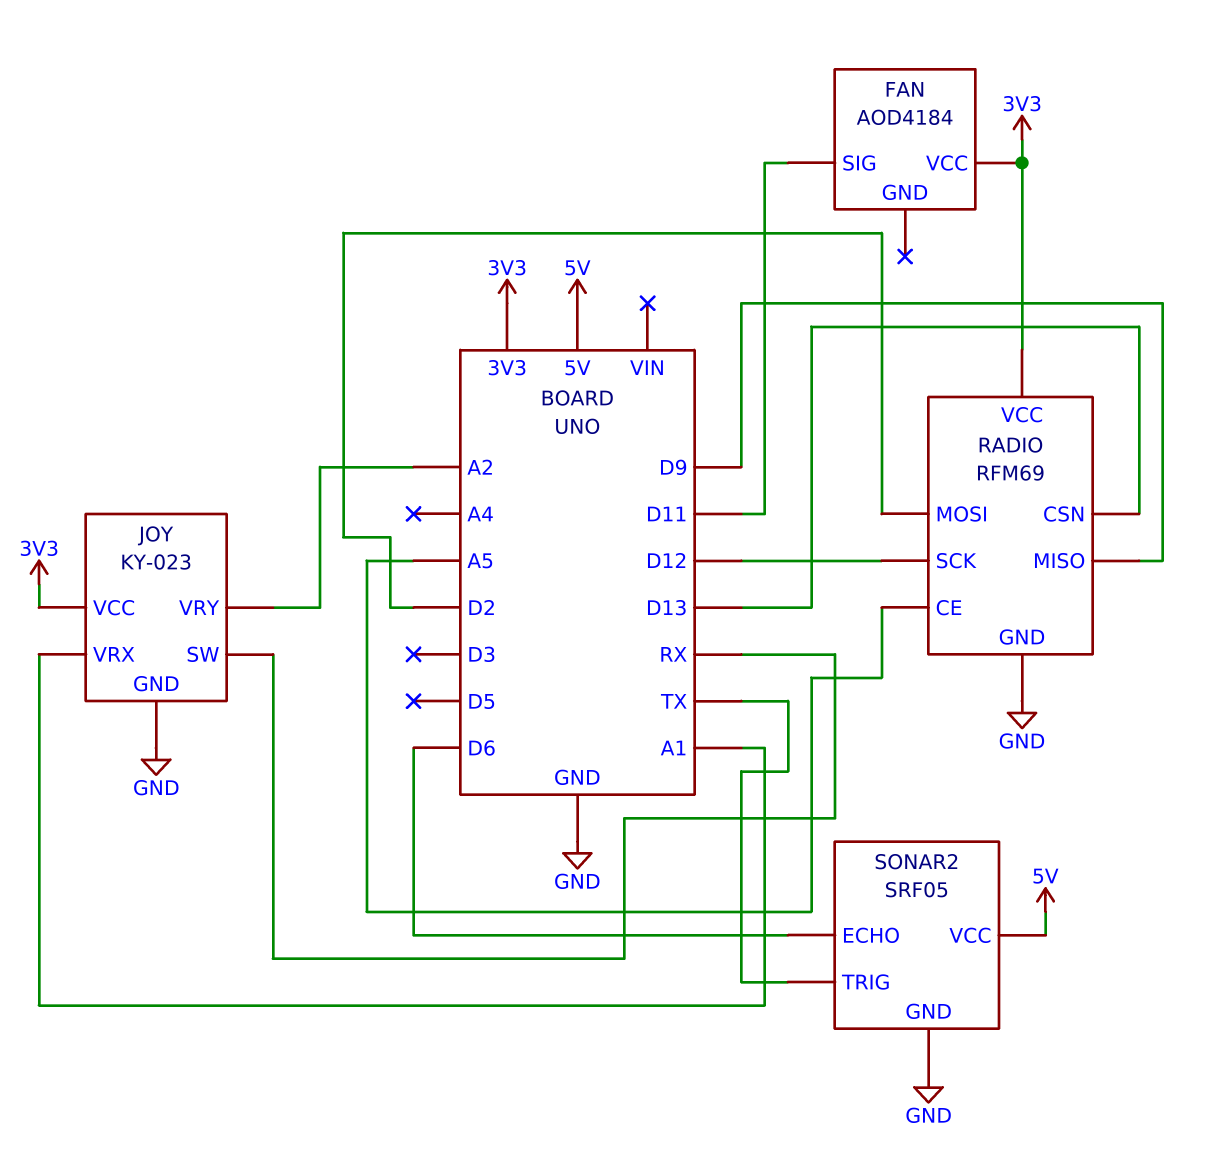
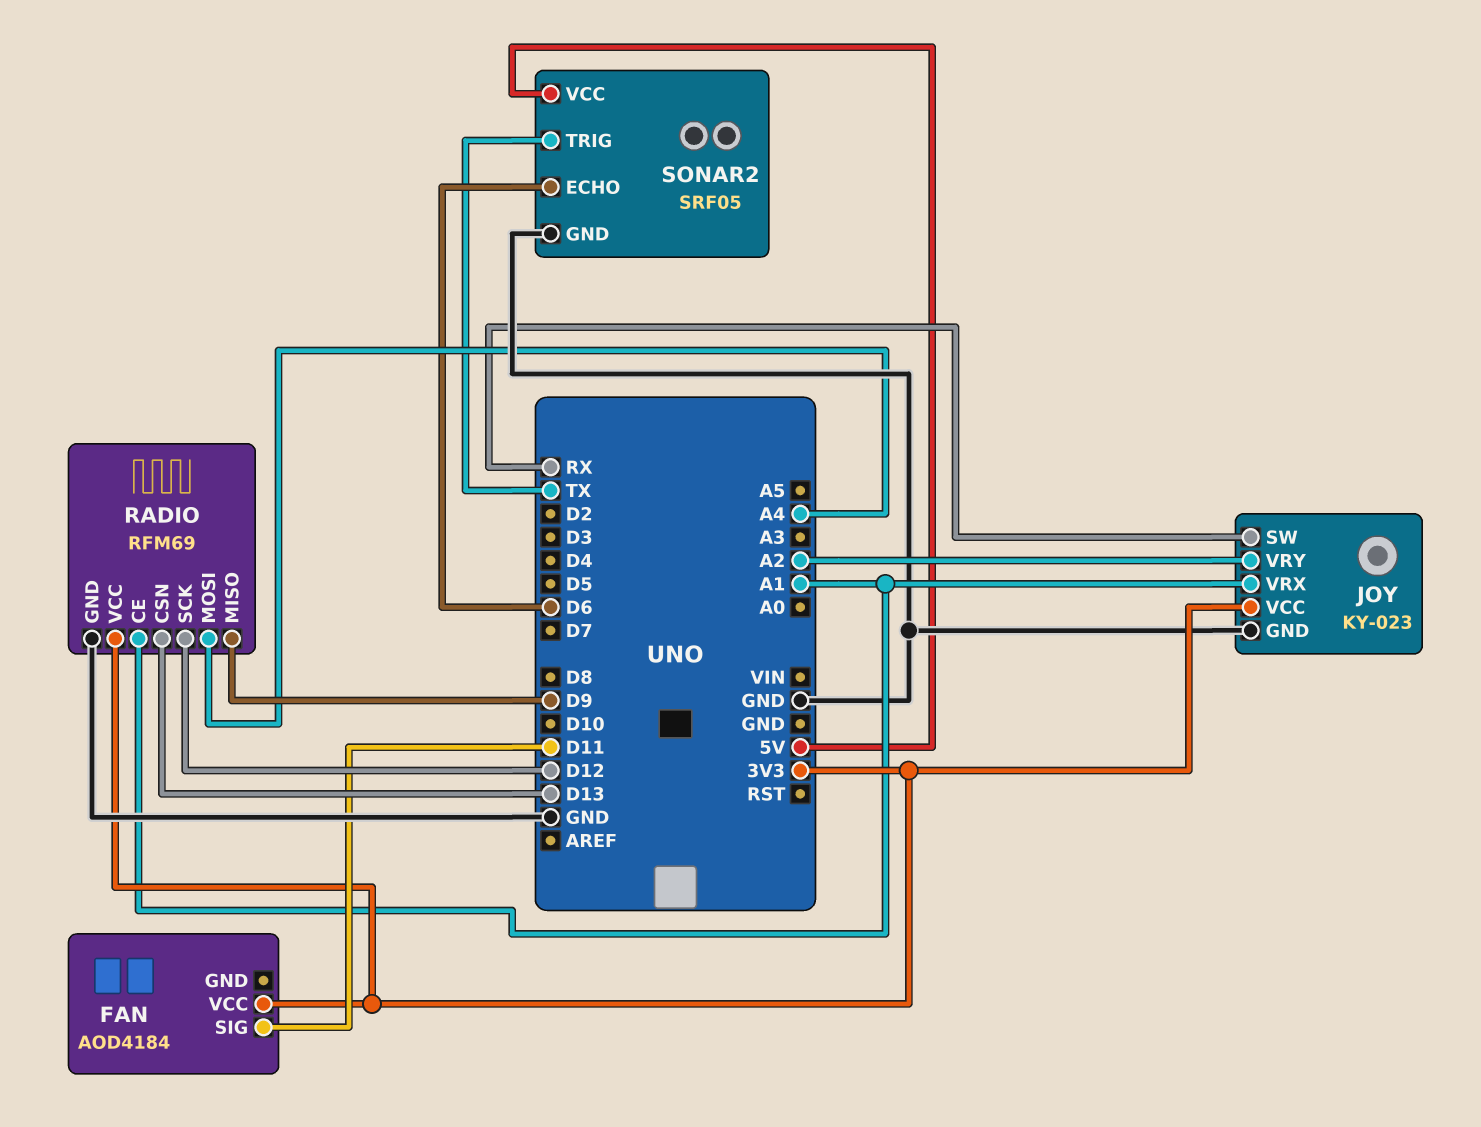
RADIO pin CE: A5 -> A1
RADIO pin MOSI: D2 -> A4

